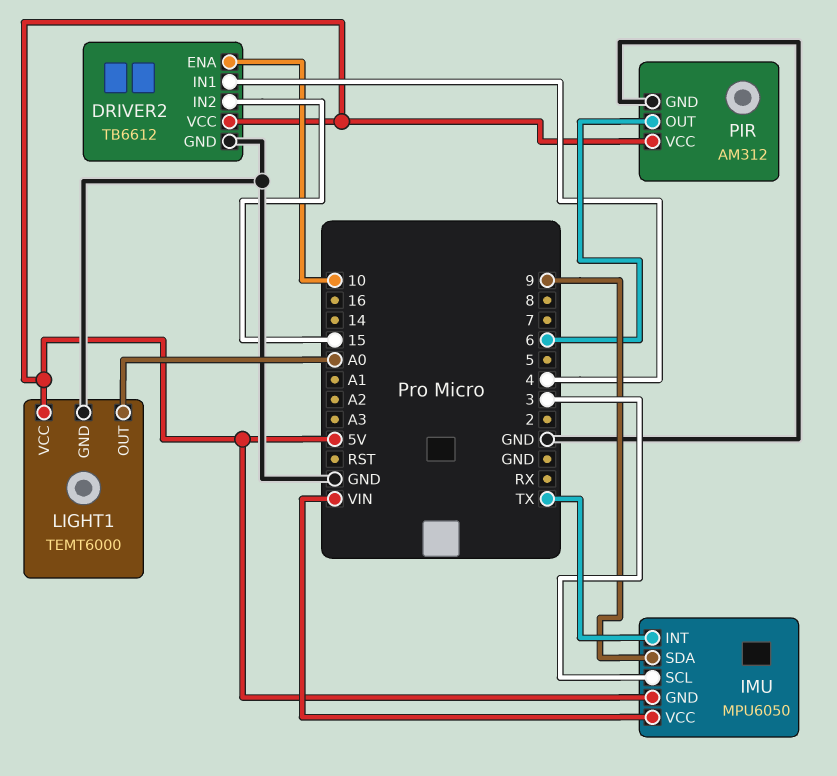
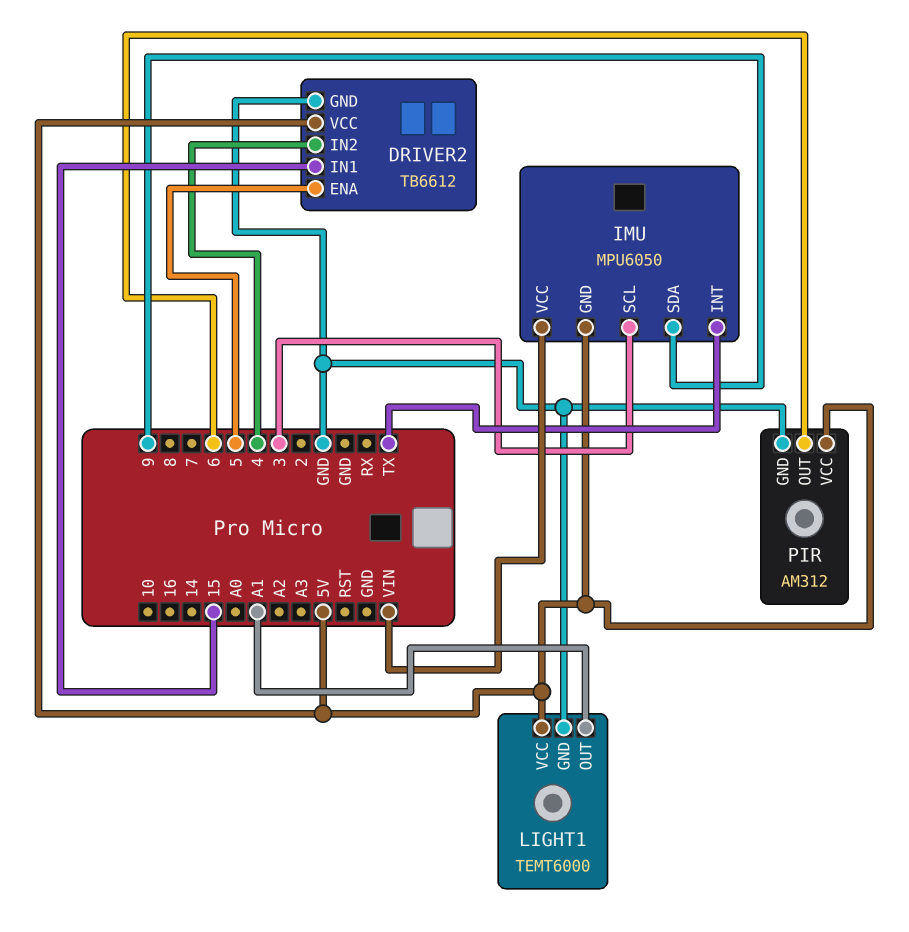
DRIVER2 pin ENA: 10 -> 5
DRIVER2 pin IN1: 4 -> 15
DRIVER2 pin IN2: 15 -> 4
LIGHT1 pin OUT: A0 -> A1

